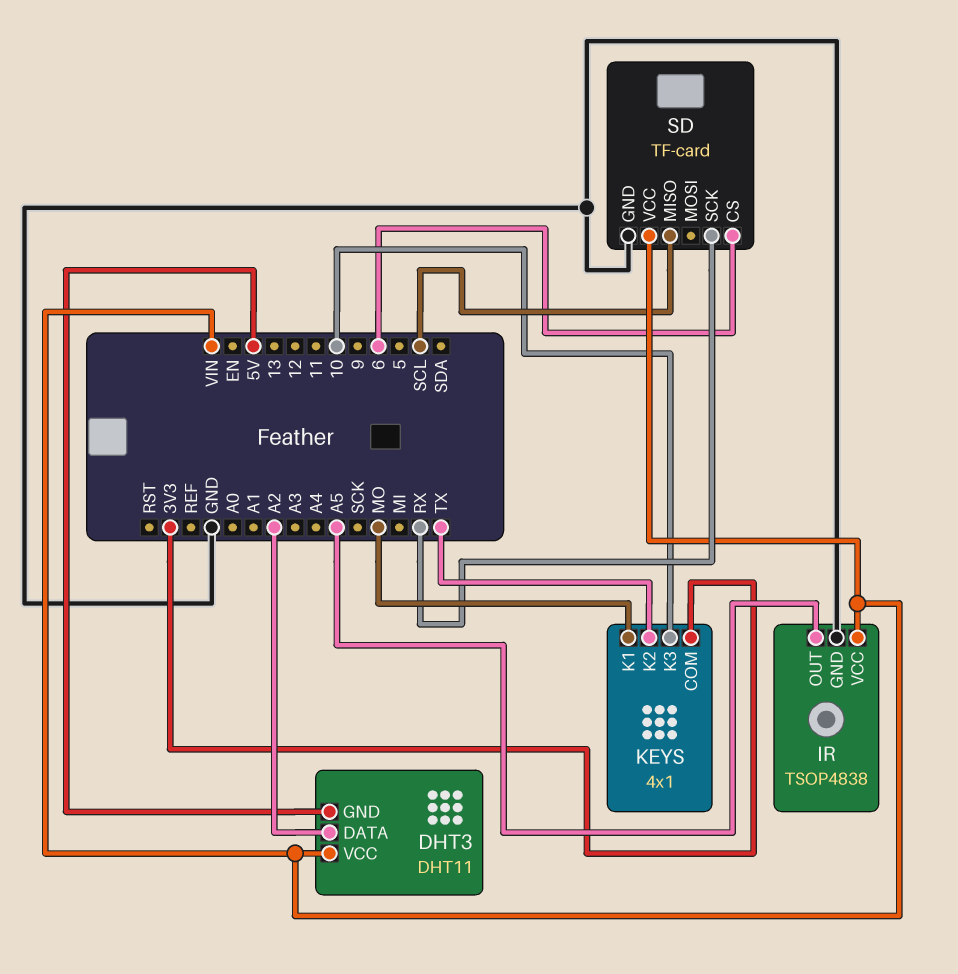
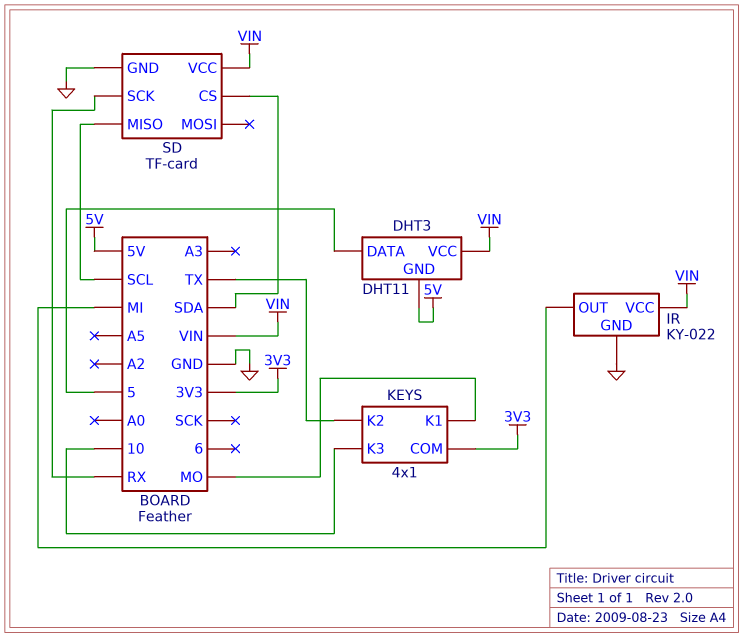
DHT3 pin DATA: A2 -> 5
IR: TSOP4838 -> KY-022
IR pin OUT: A5 -> MI
SD pin CS: 6 -> SDA

